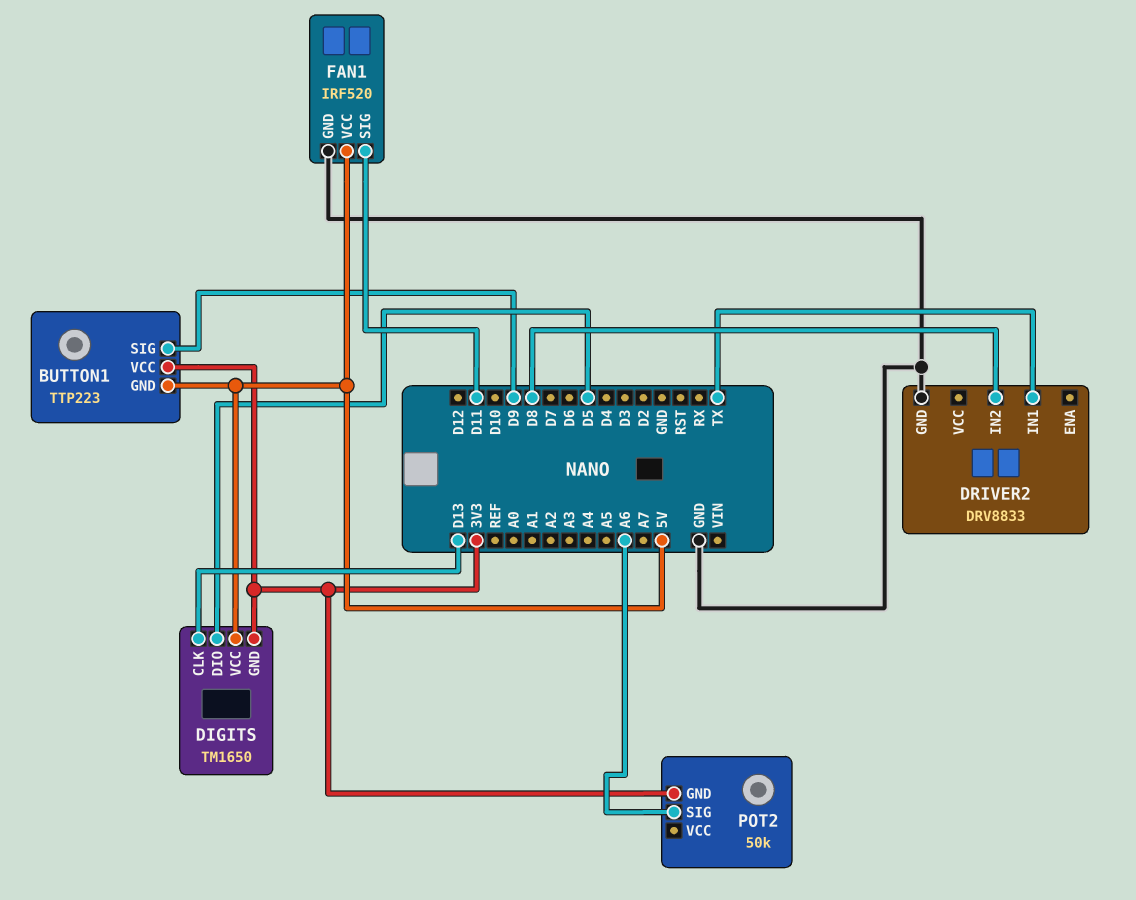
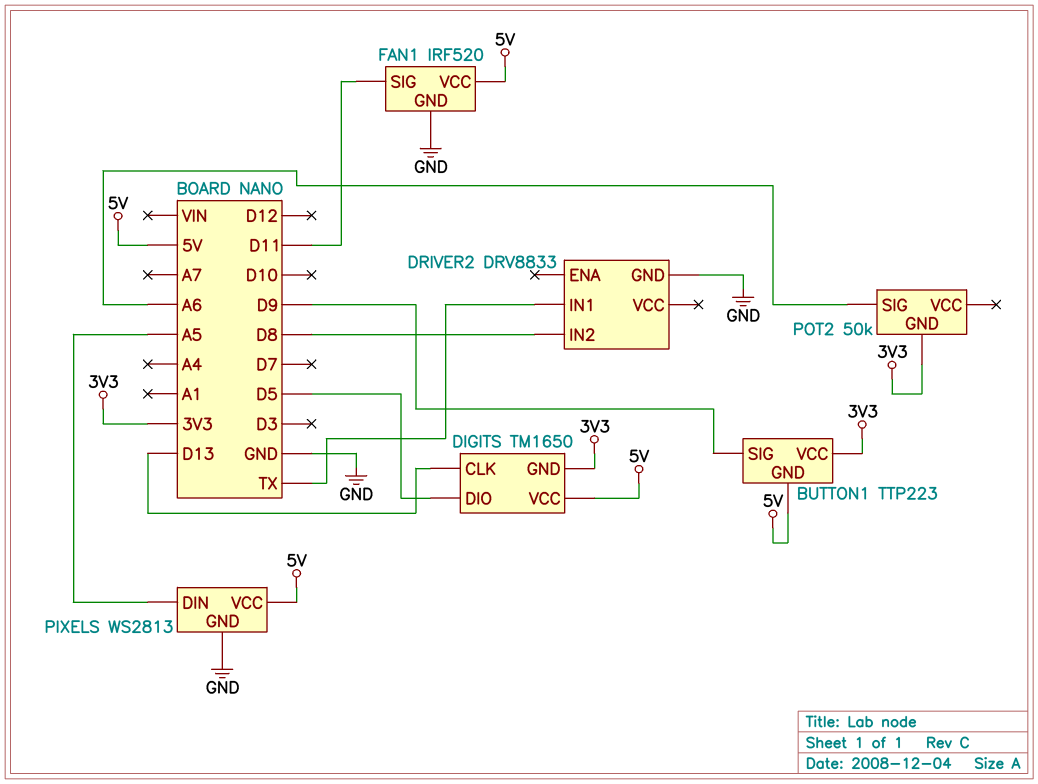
PIXELS: none -> WS2813
PIXELS pin DIN: none -> A5
PIXELS pin GND: none -> GND
PIXELS pin VCC: none -> 5V

